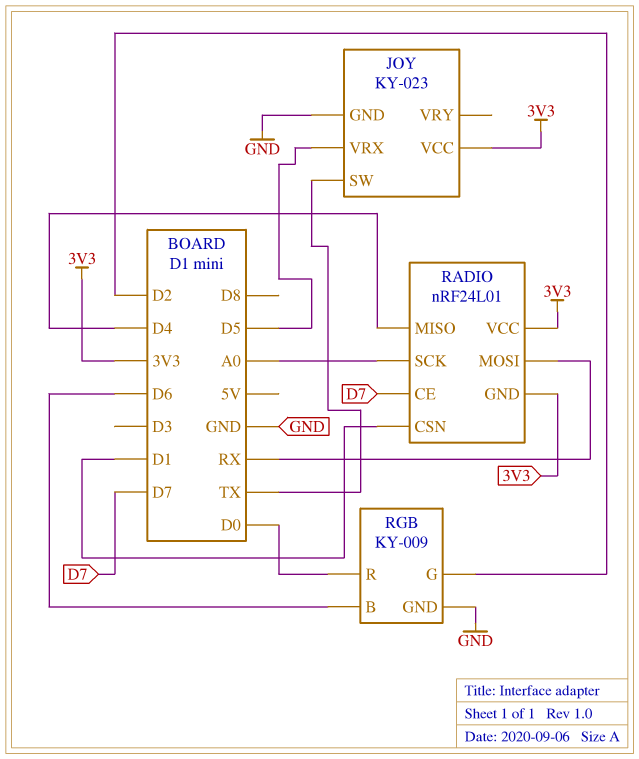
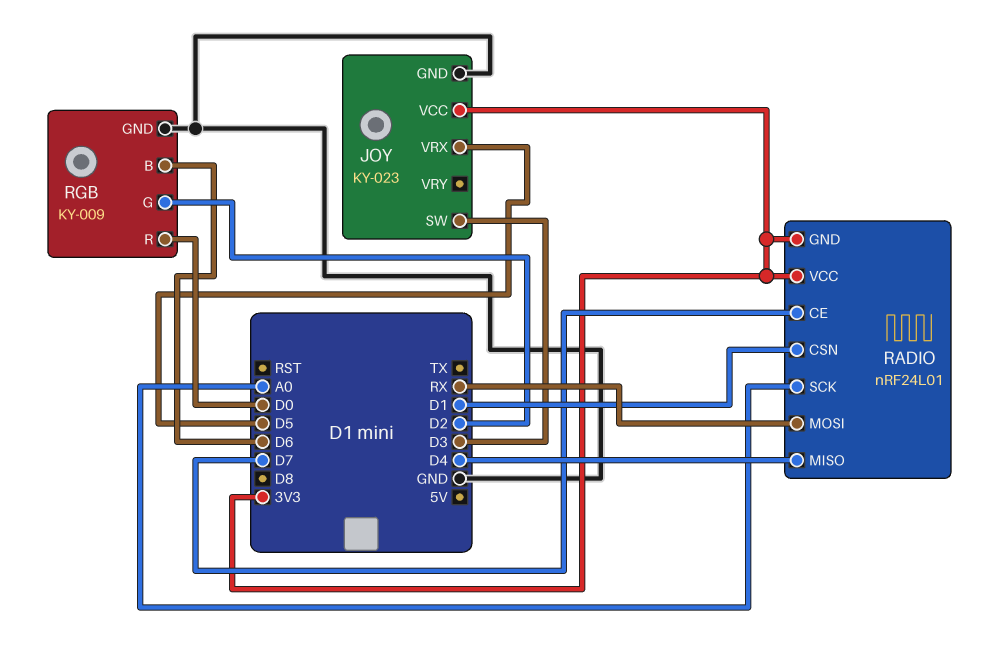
JOY pin SW: TX -> D3

